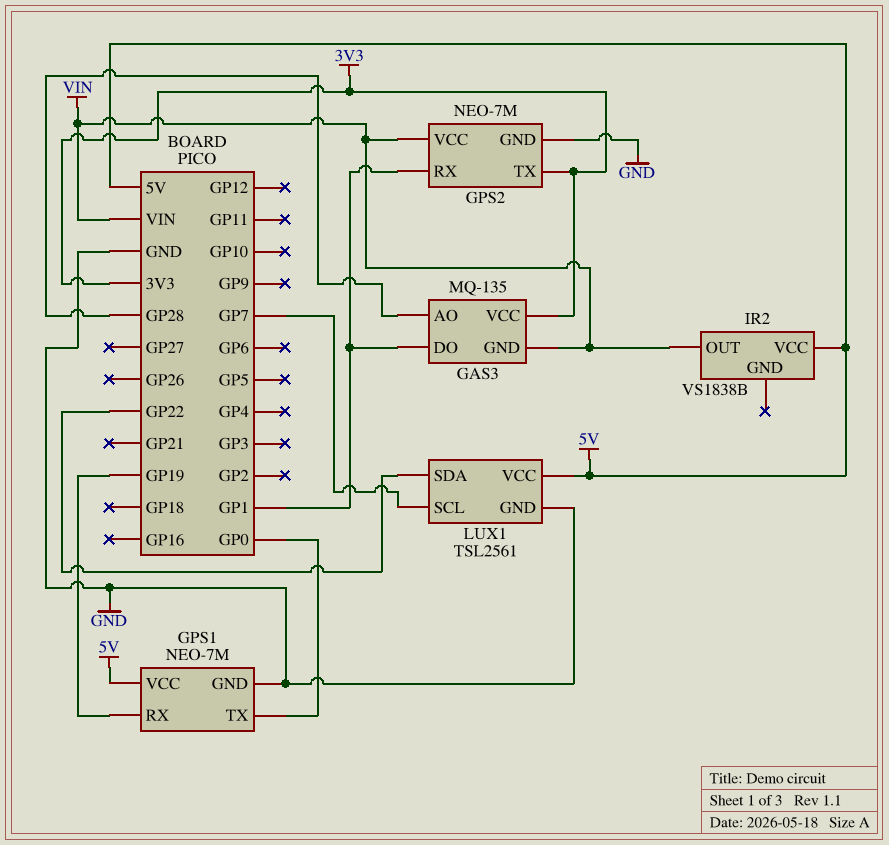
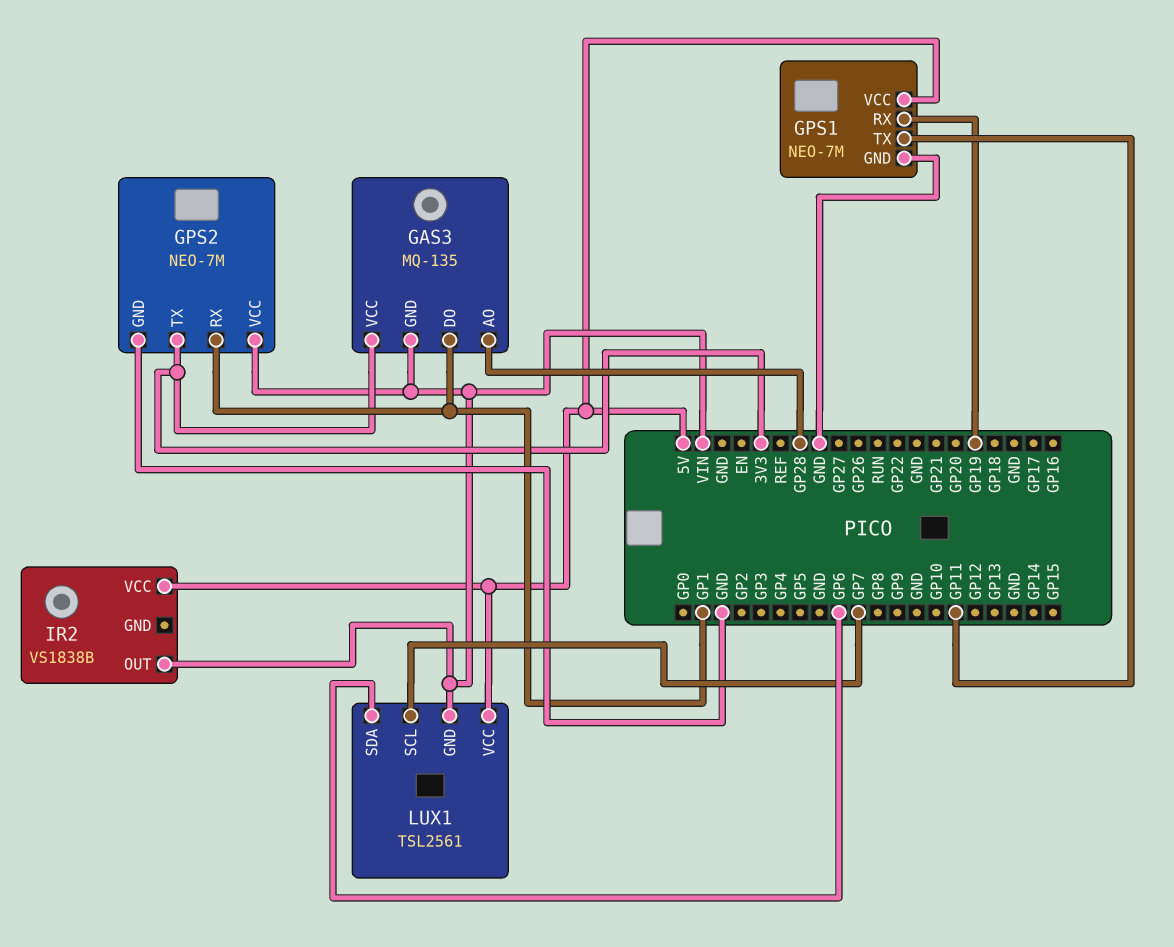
GPS1 pin TX: GP0 -> GP11
LUX1 pin GND: GND -> VIN
LUX1 pin SDA: GP22 -> GP6

